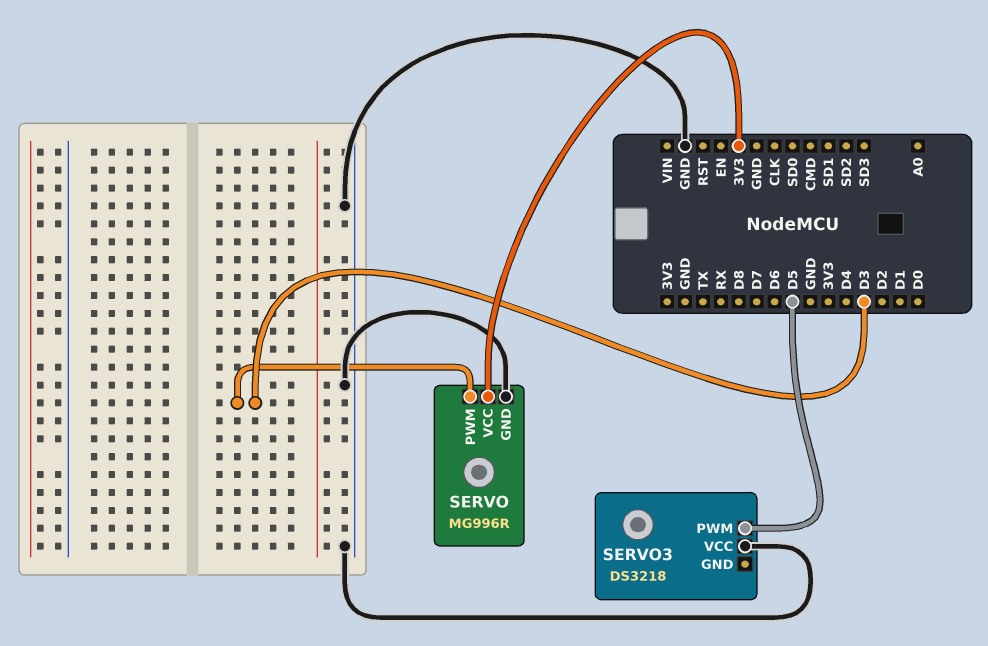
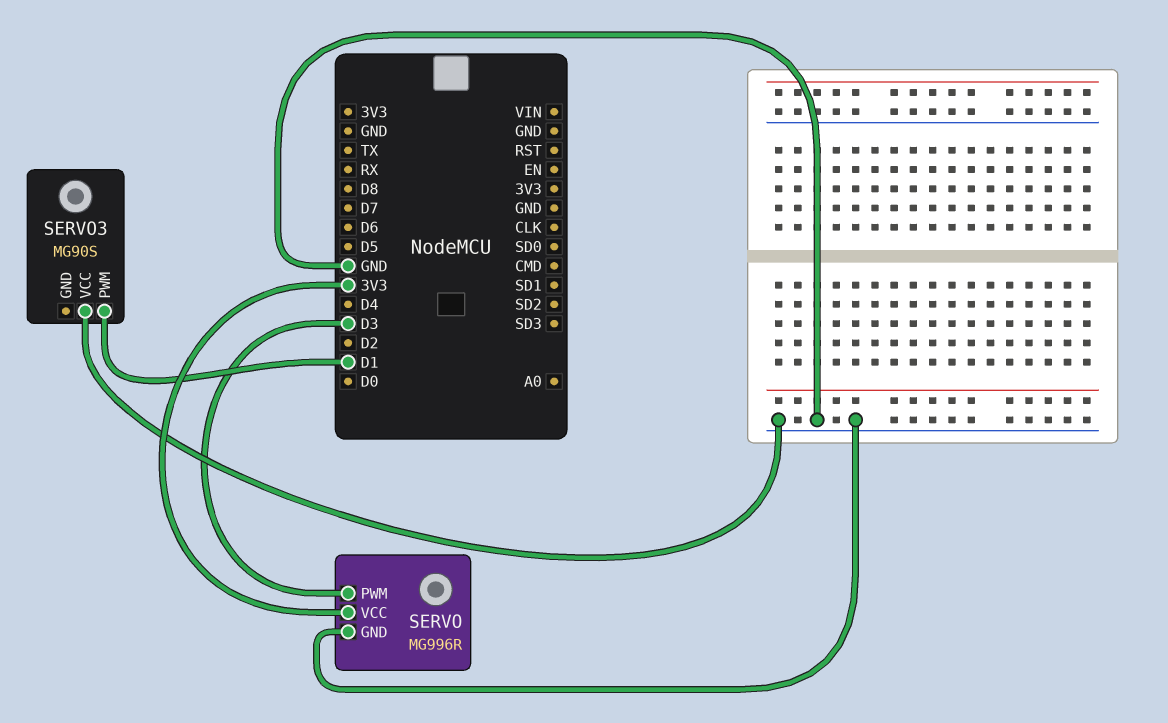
SERVO3: DS3218 -> MG90S
SERVO3 pin PWM: D5 -> D1

